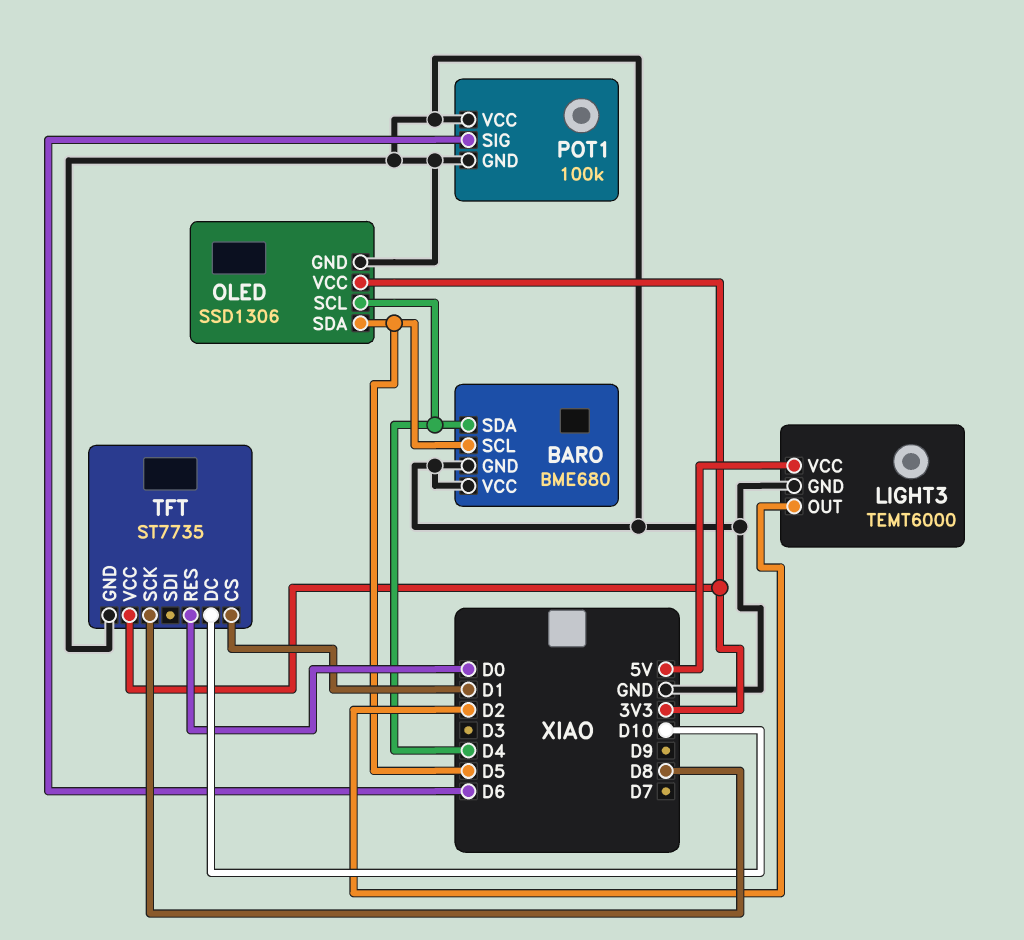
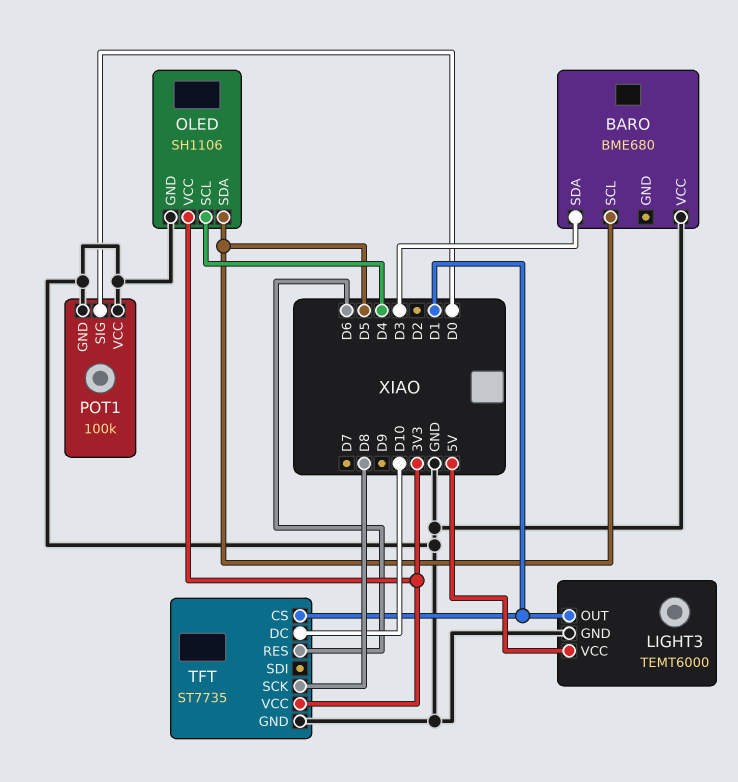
BARO pin GND: GND -> none
BARO pin SDA: D4 -> D3
LIGHT3 pin OUT: D2 -> D1
OLED: SSD1306 -> SH1106
POT1 pin SIG: D6 -> D0
TFT pin RES: D0 -> D6

